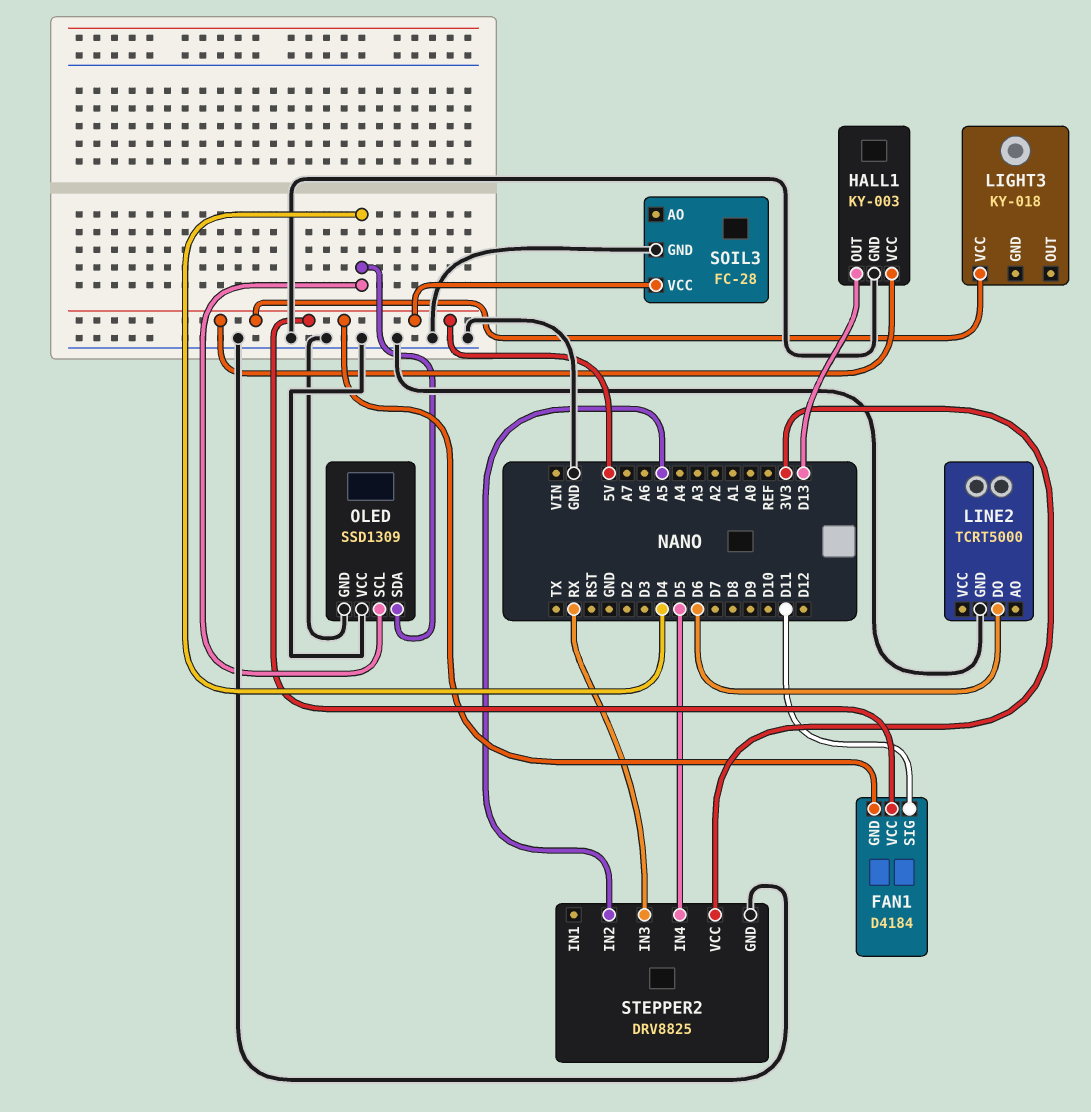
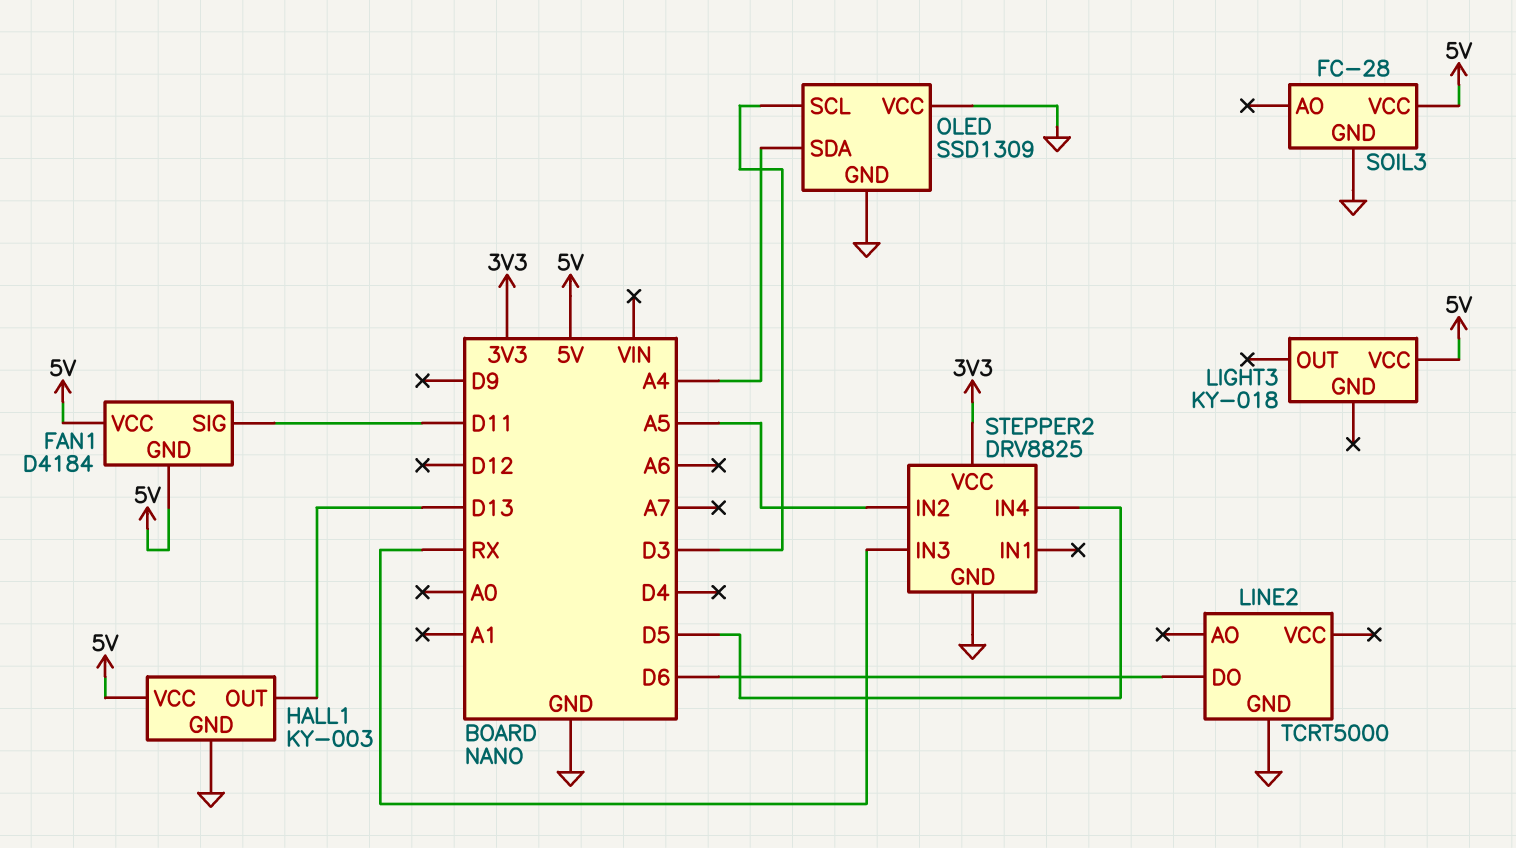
OLED pin SCL: D4 -> D3
OLED pin SDA: D4 -> A4

